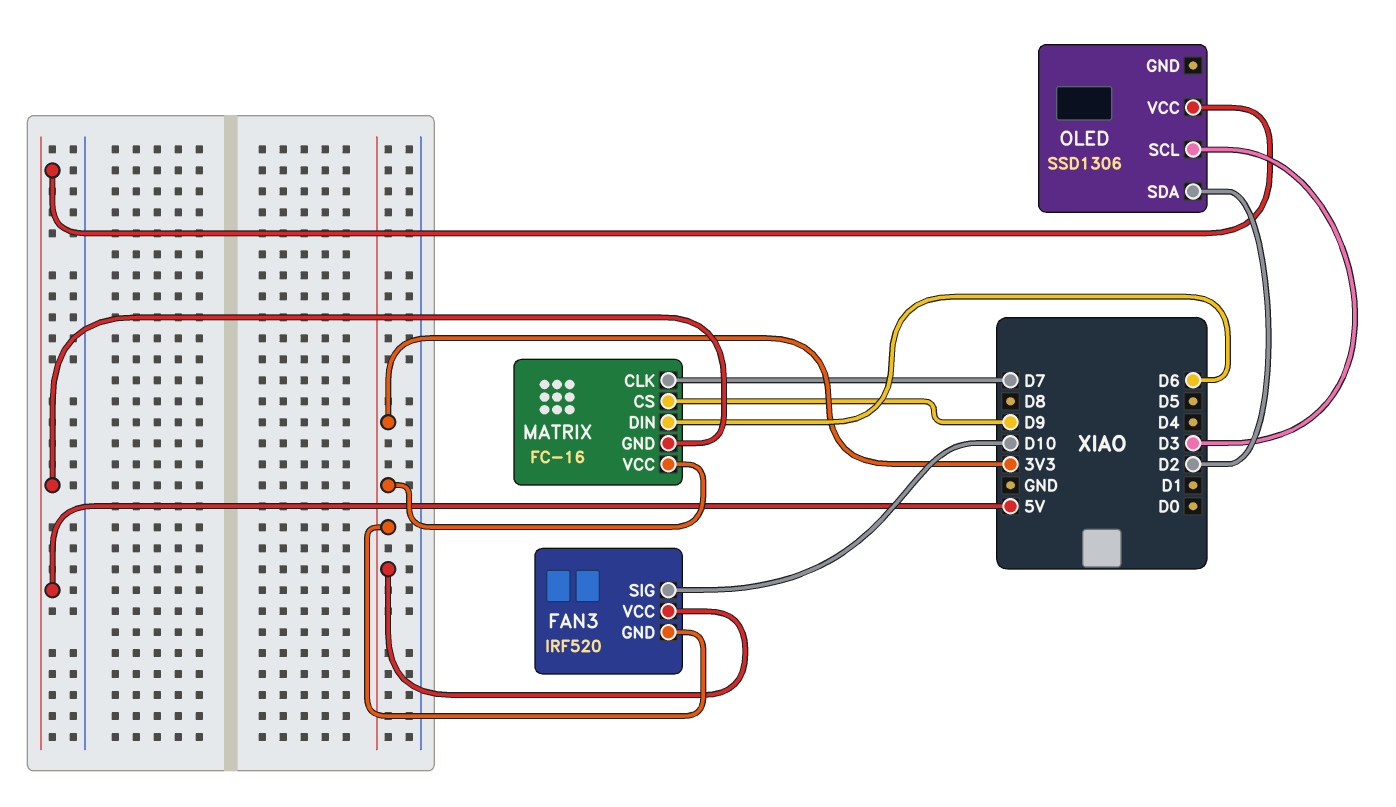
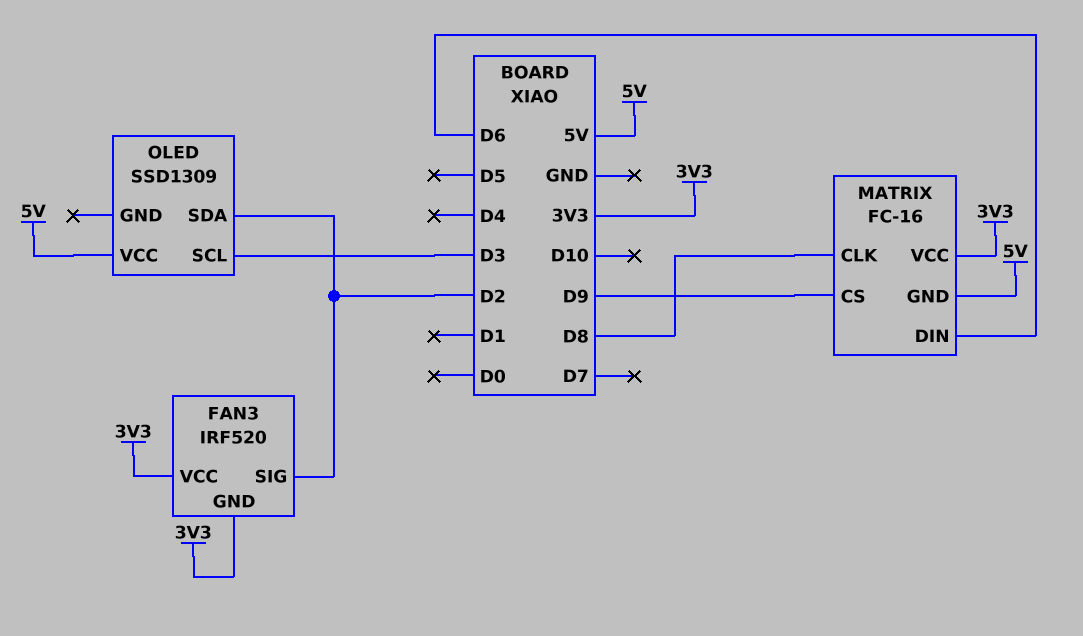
FAN3 pin SIG: D10 -> D2
MATRIX pin CLK: D7 -> D8
OLED: SSD1306 -> SSD1309

